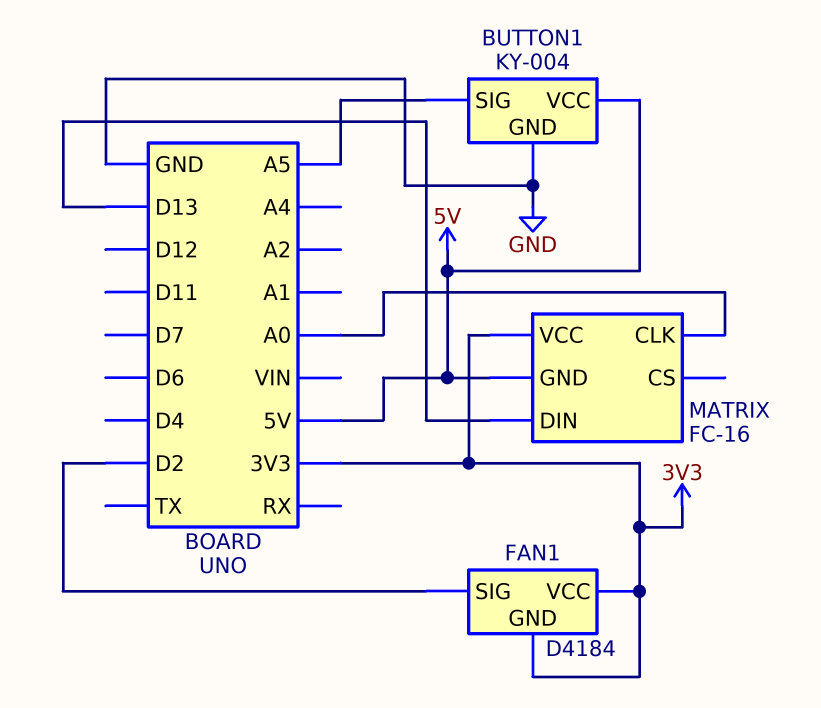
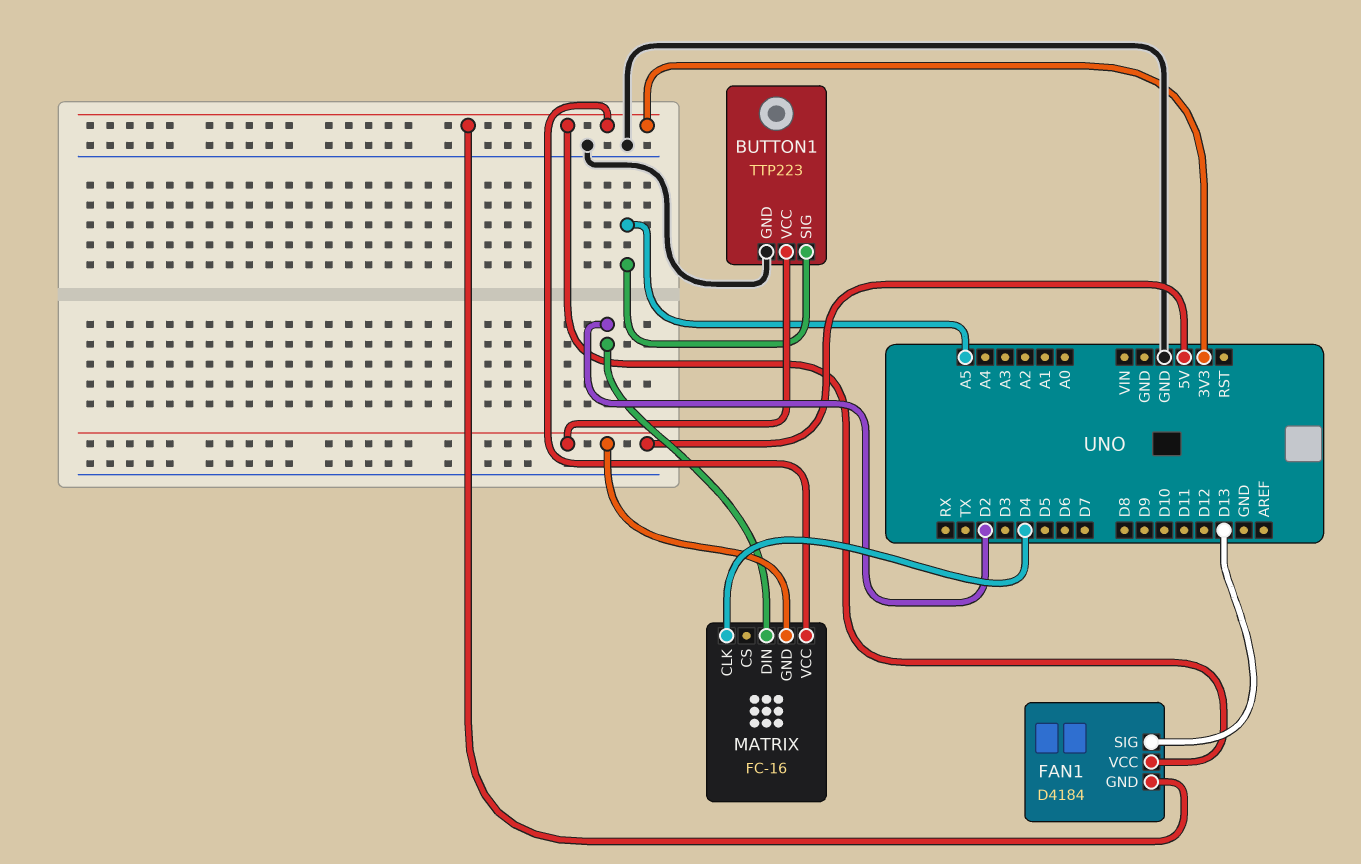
BUTTON1: KY-004 -> TTP223
FAN1 pin SIG: D2 -> D13
MATRIX pin CLK: A0 -> D4
MATRIX pin DIN: D13 -> D2

